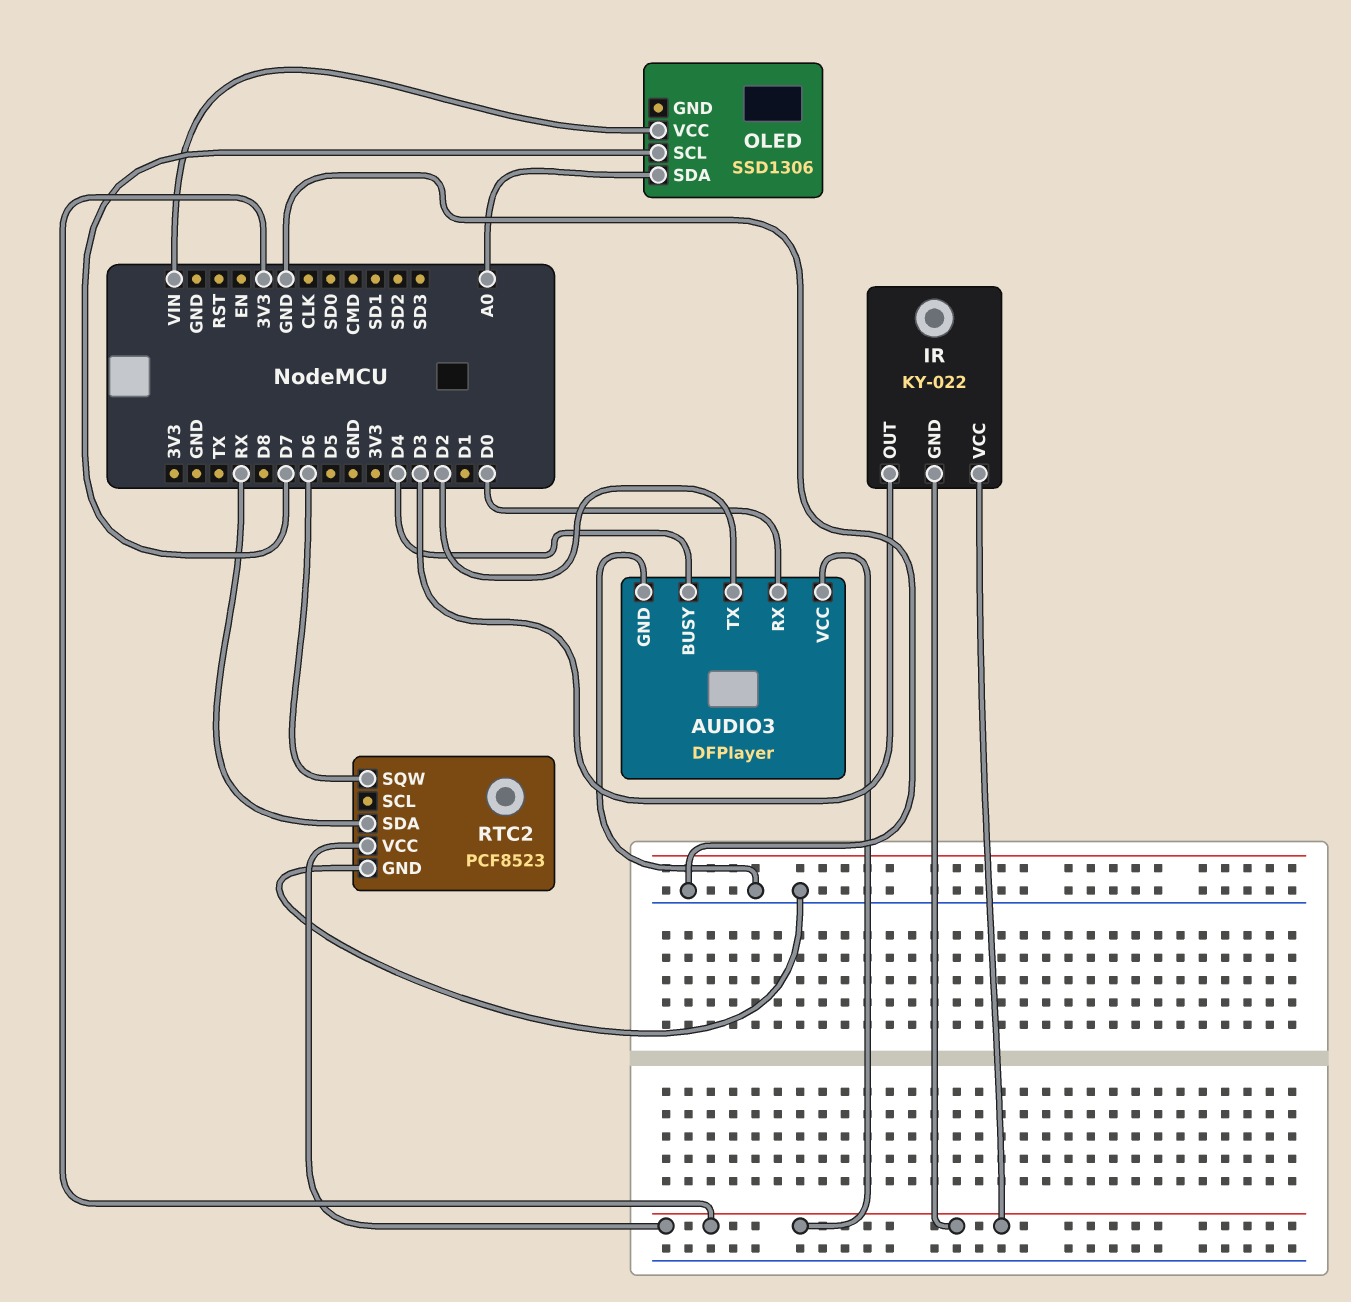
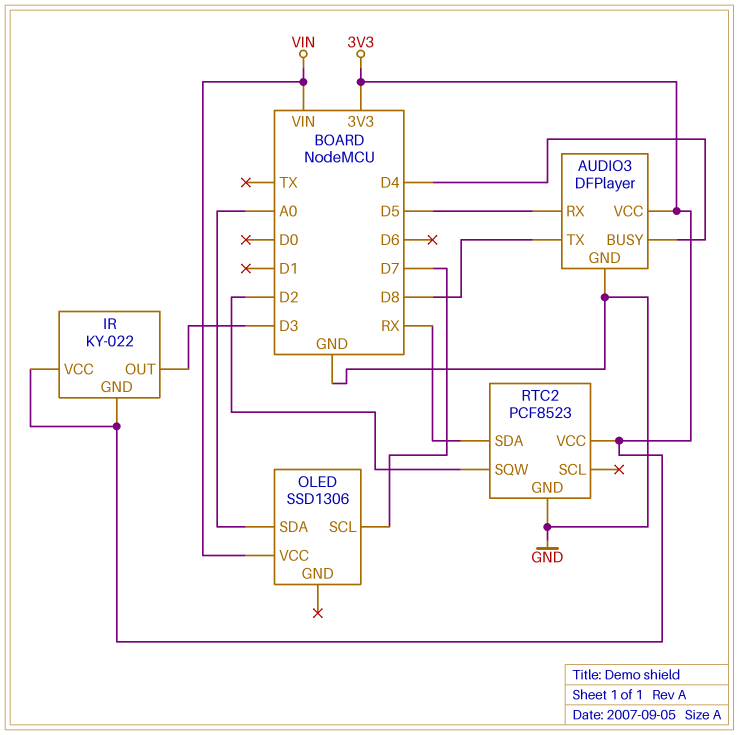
AUDIO3 pin RX: D0 -> D5
AUDIO3 pin TX: D2 -> D8
RTC2 pin SQW: D6 -> D2

